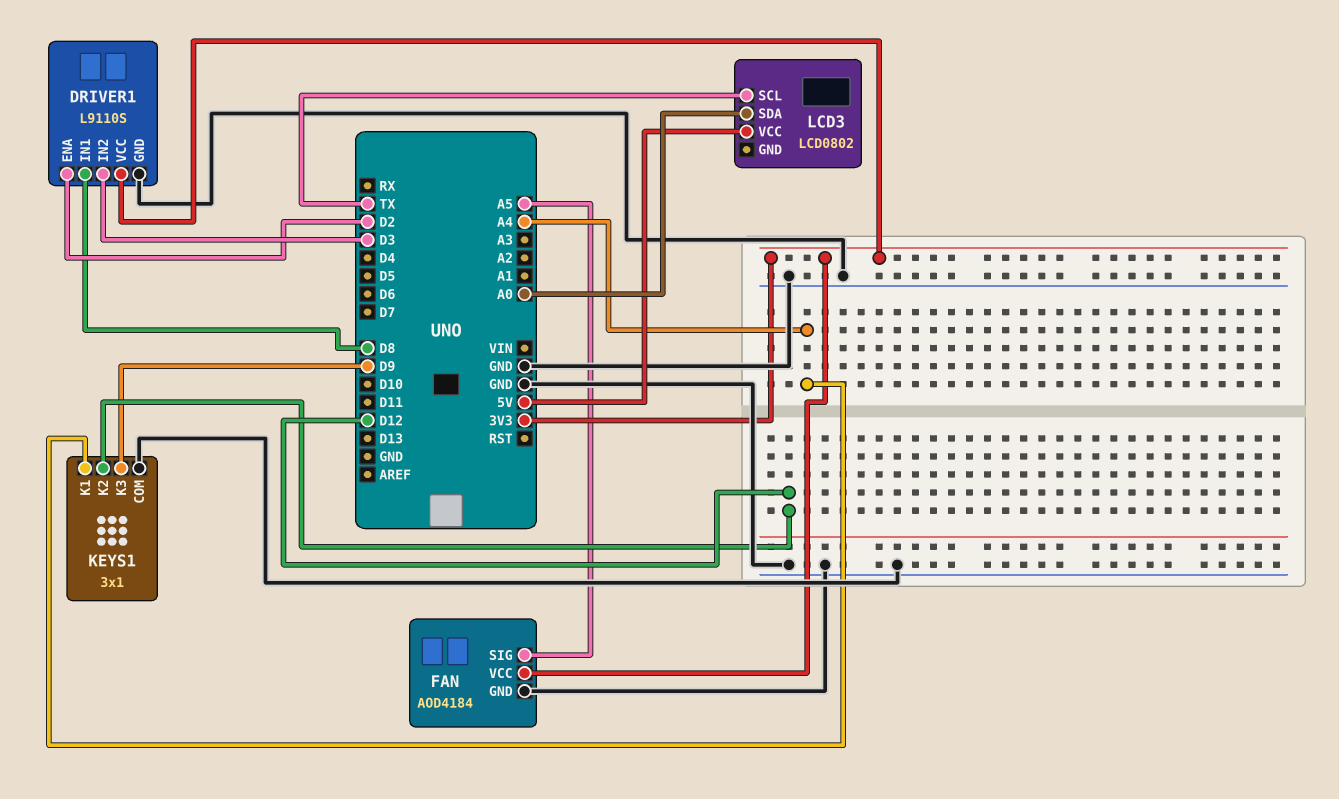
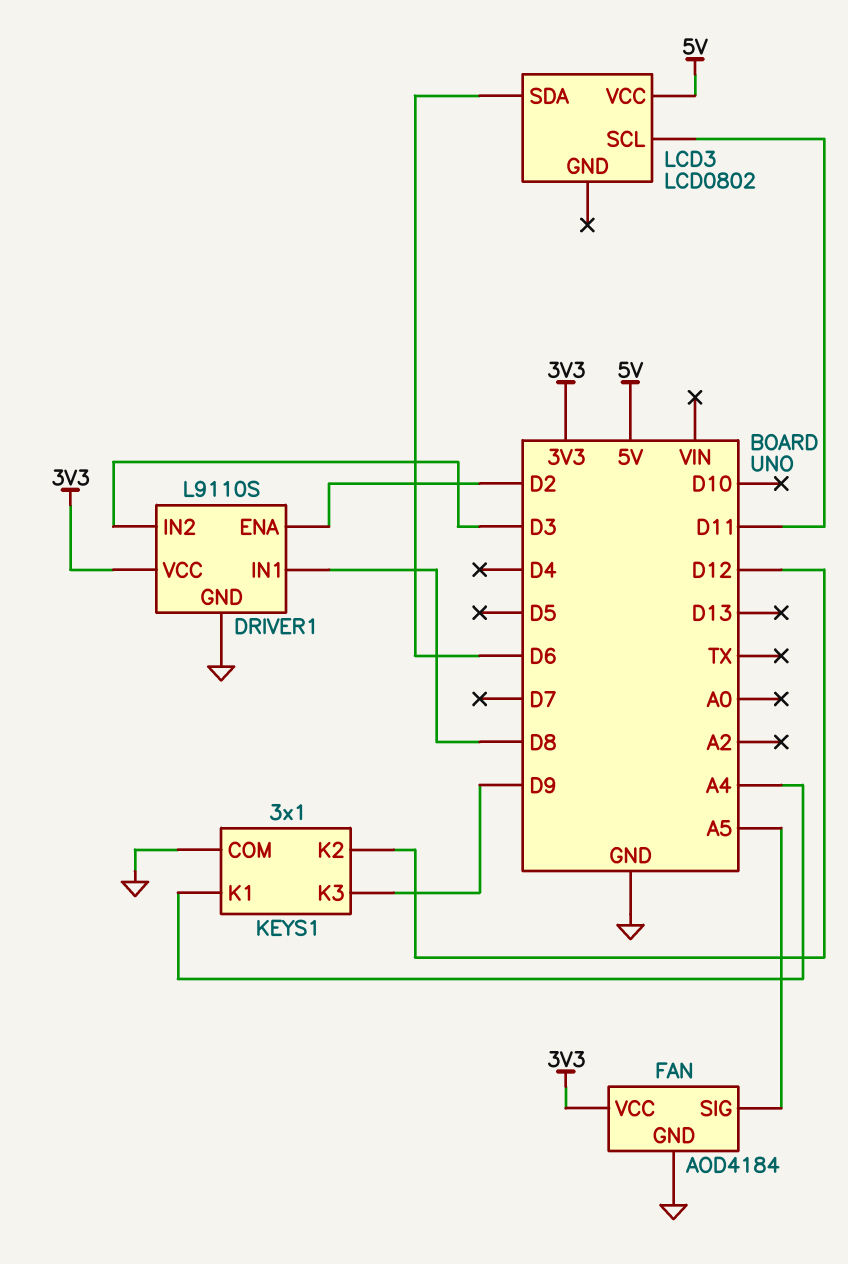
LCD3 pin SCL: TX -> D11
LCD3 pin SDA: A0 -> D6

